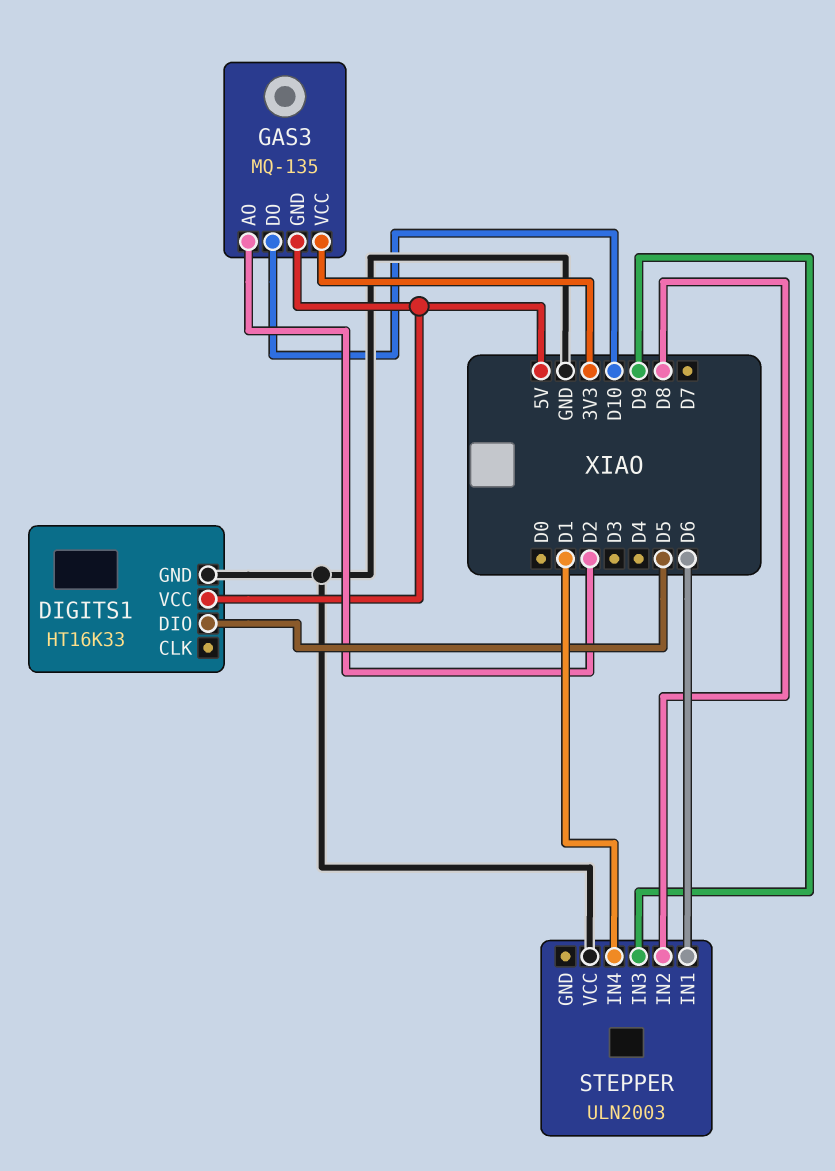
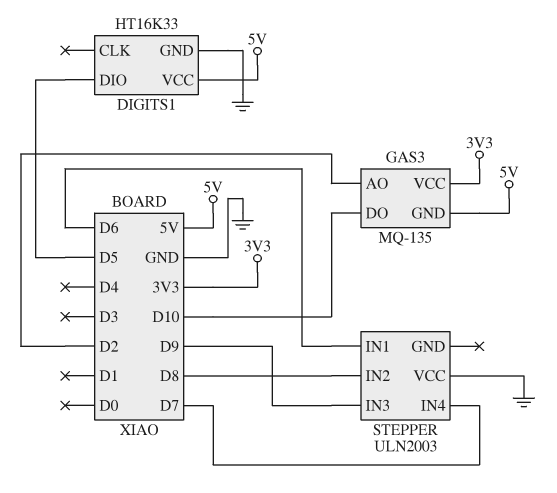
STEPPER pin IN4: D1 -> D7

